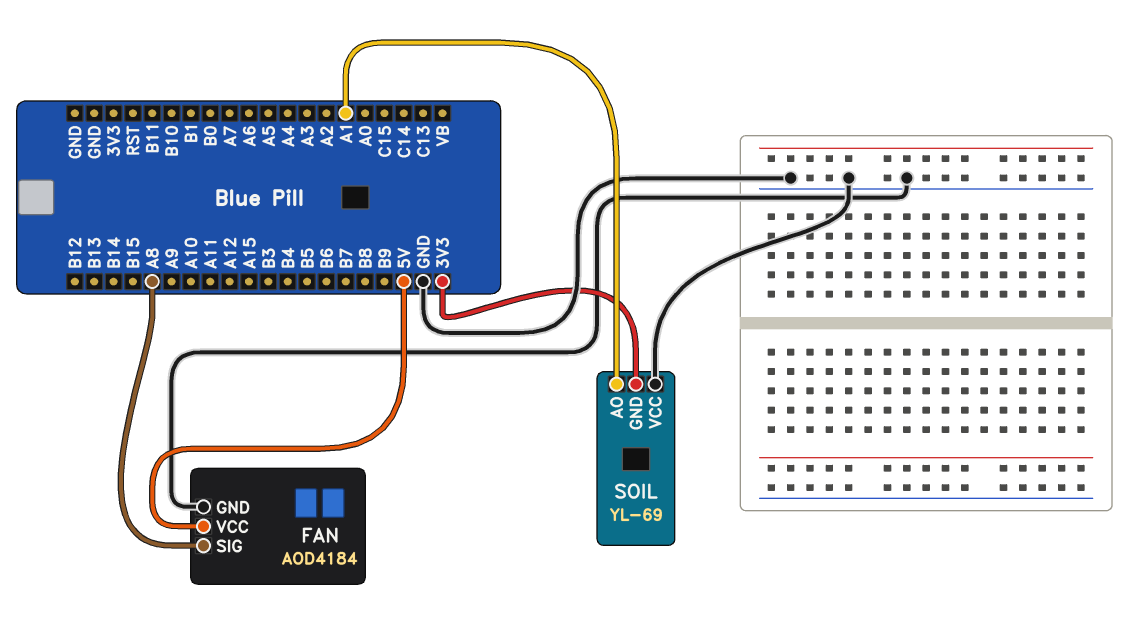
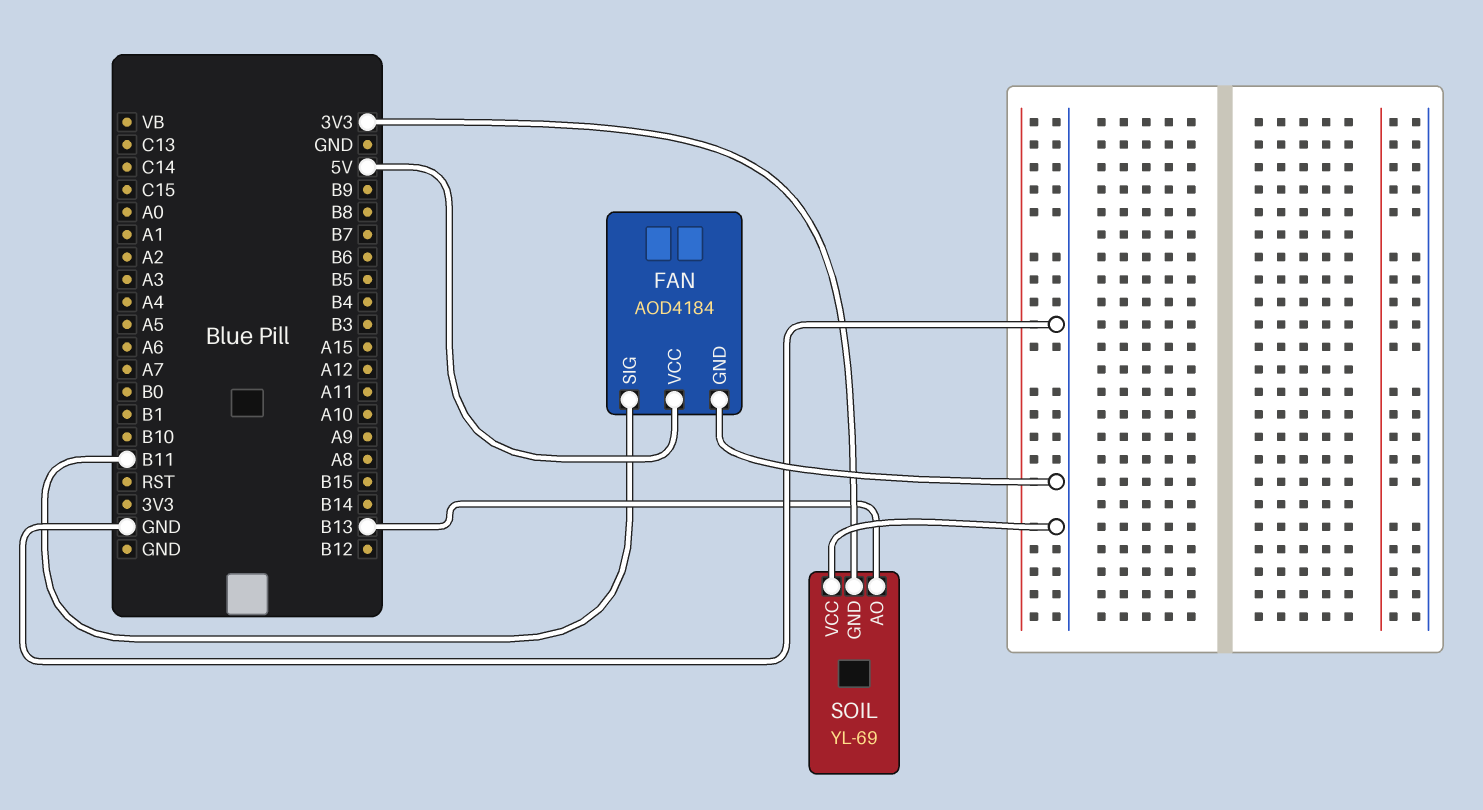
FAN pin SIG: A8 -> B11
SOIL pin AO: A1 -> B13

